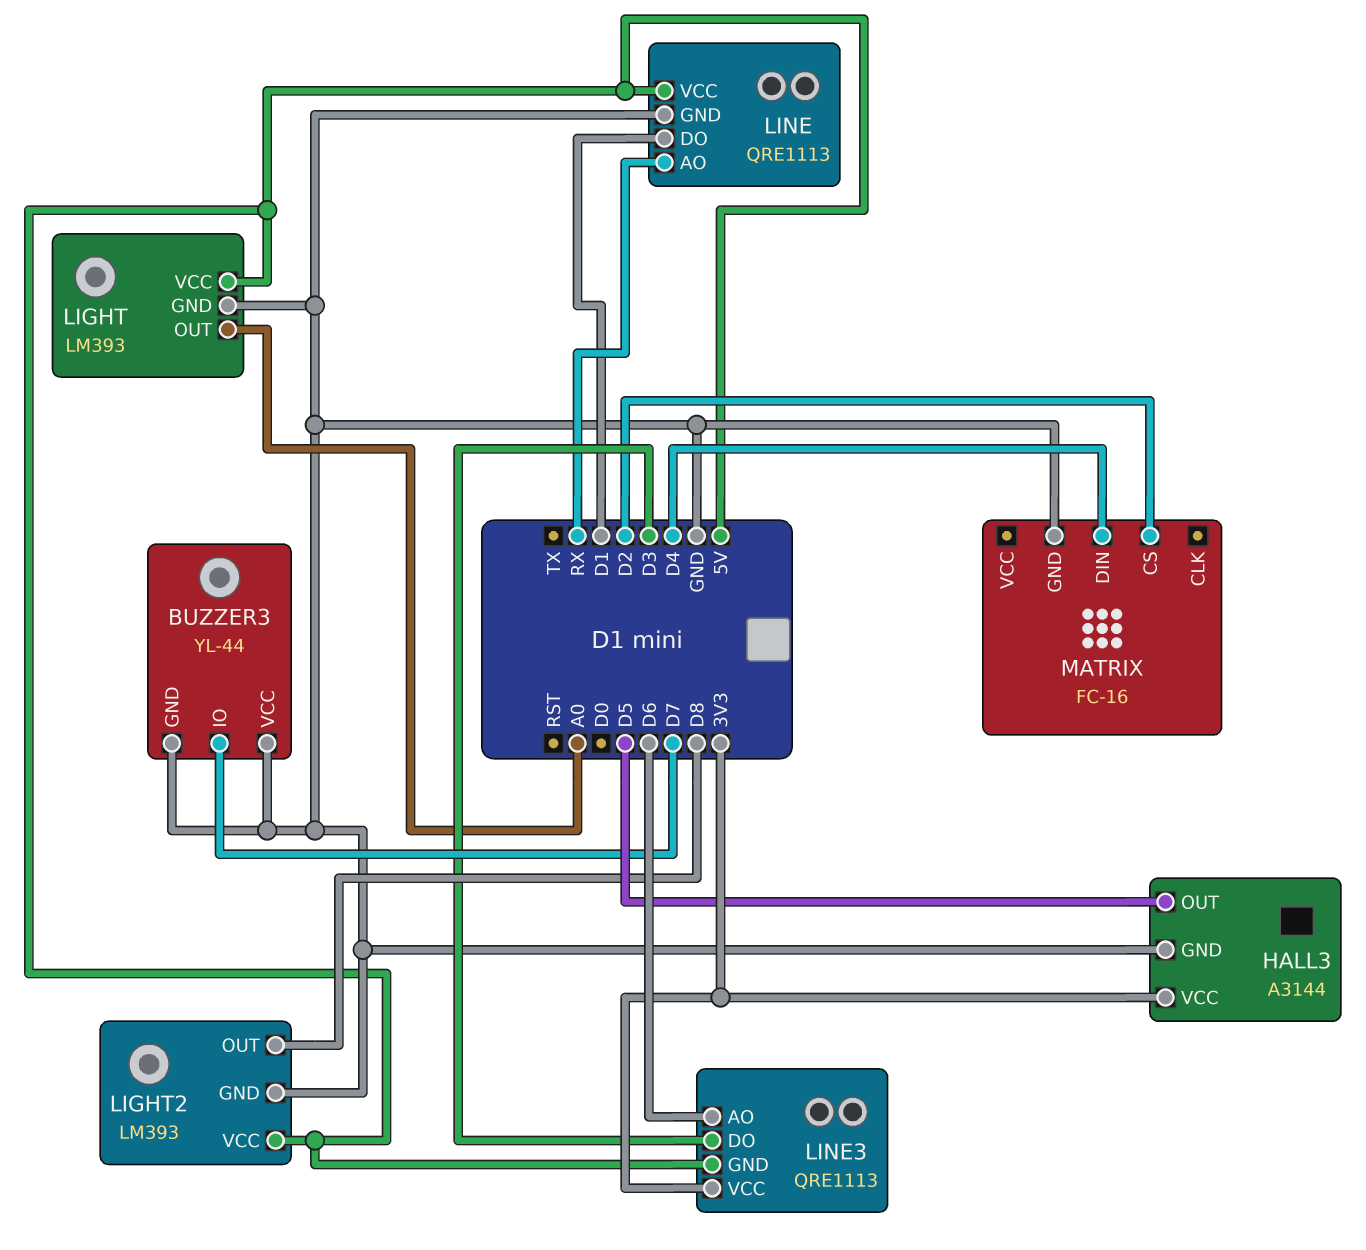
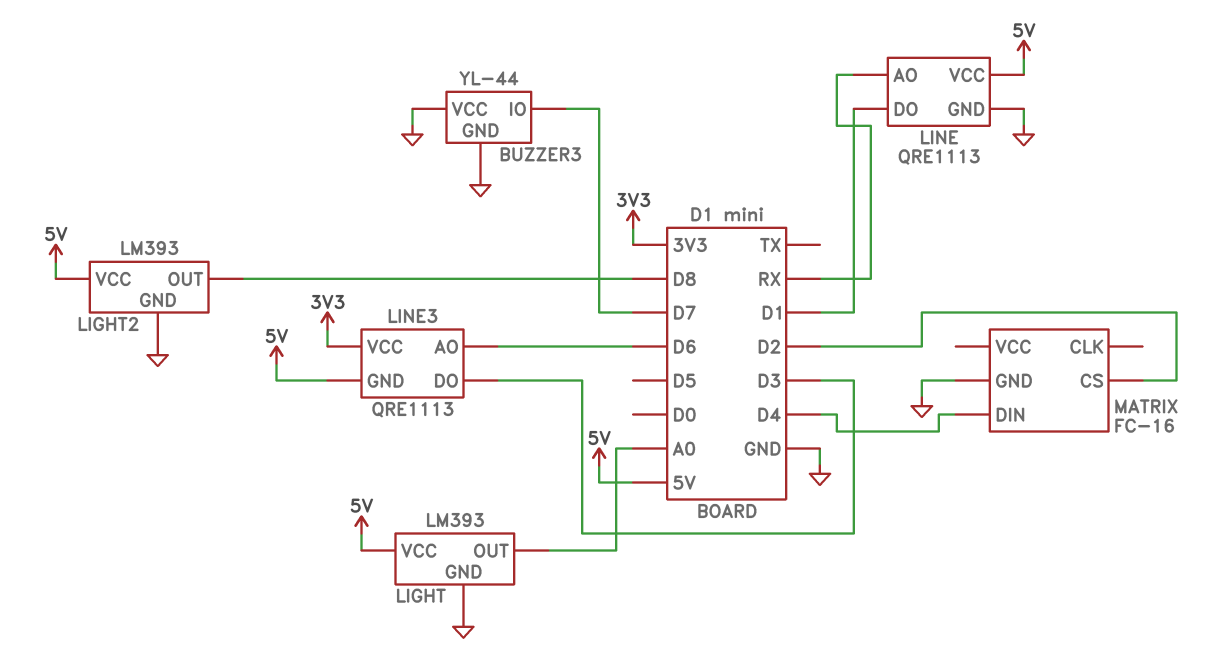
HALL3: A3144 -> none
HALL3 pin GND: GND -> none
HALL3 pin OUT: D5 -> none
HALL3 pin VCC: 3V3 -> none

